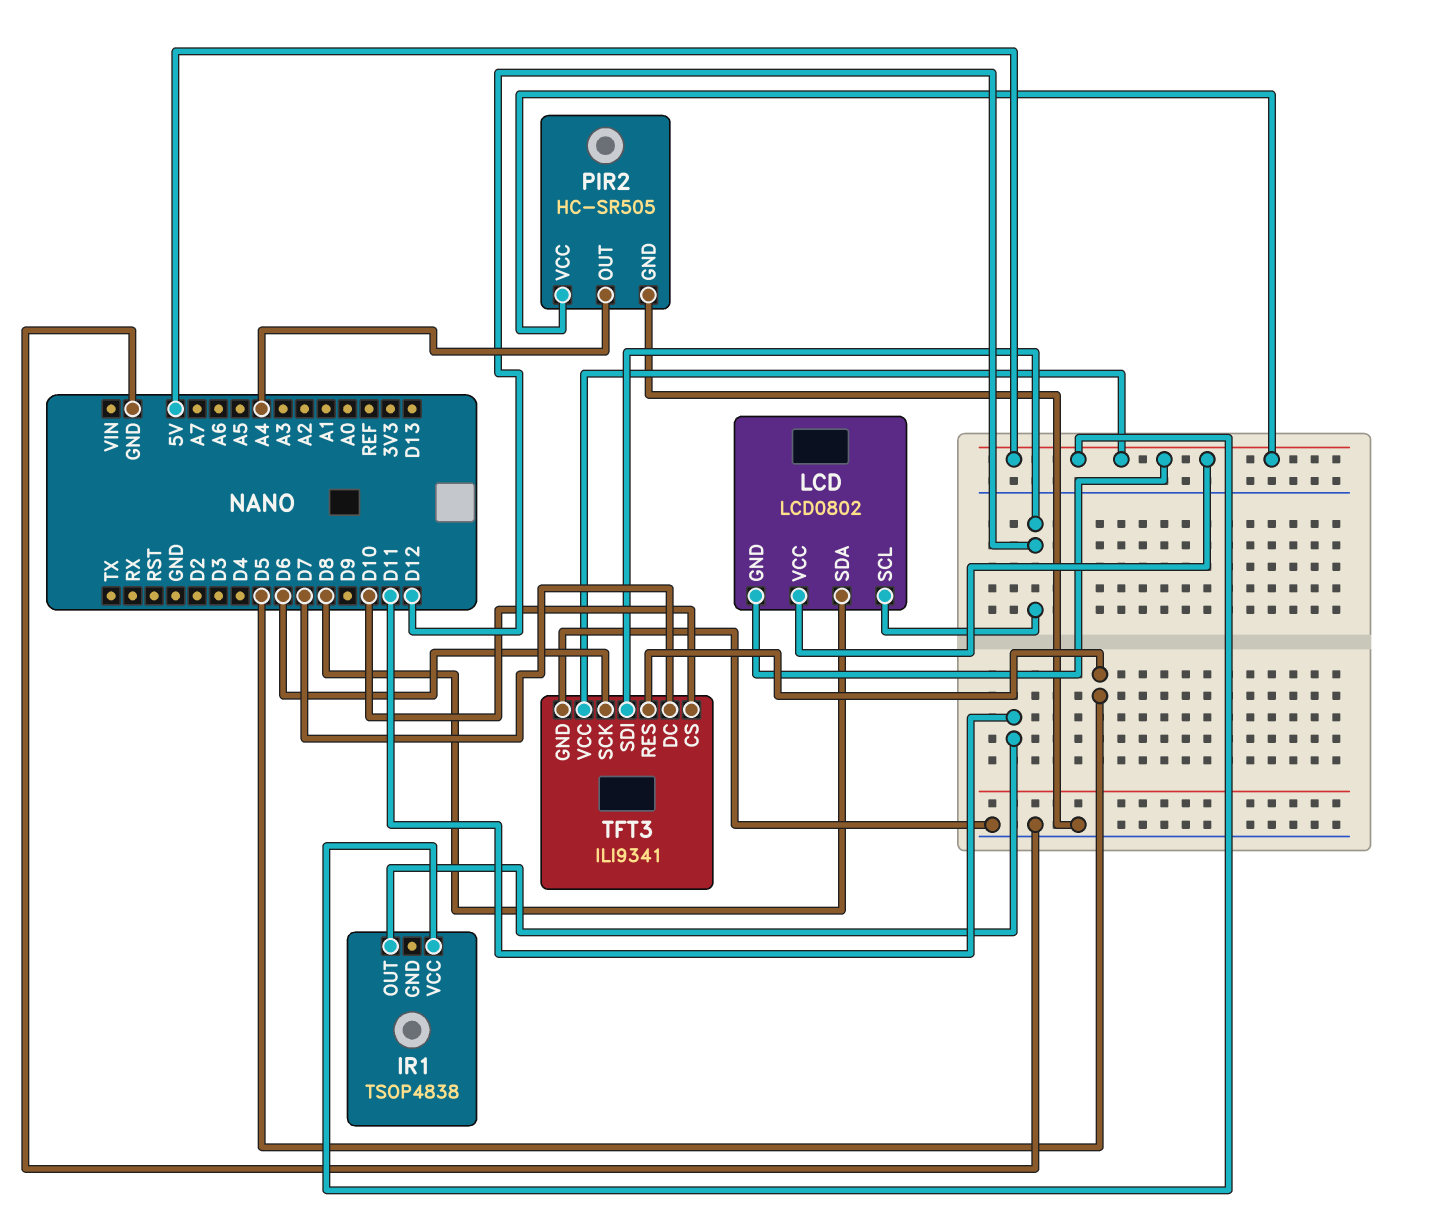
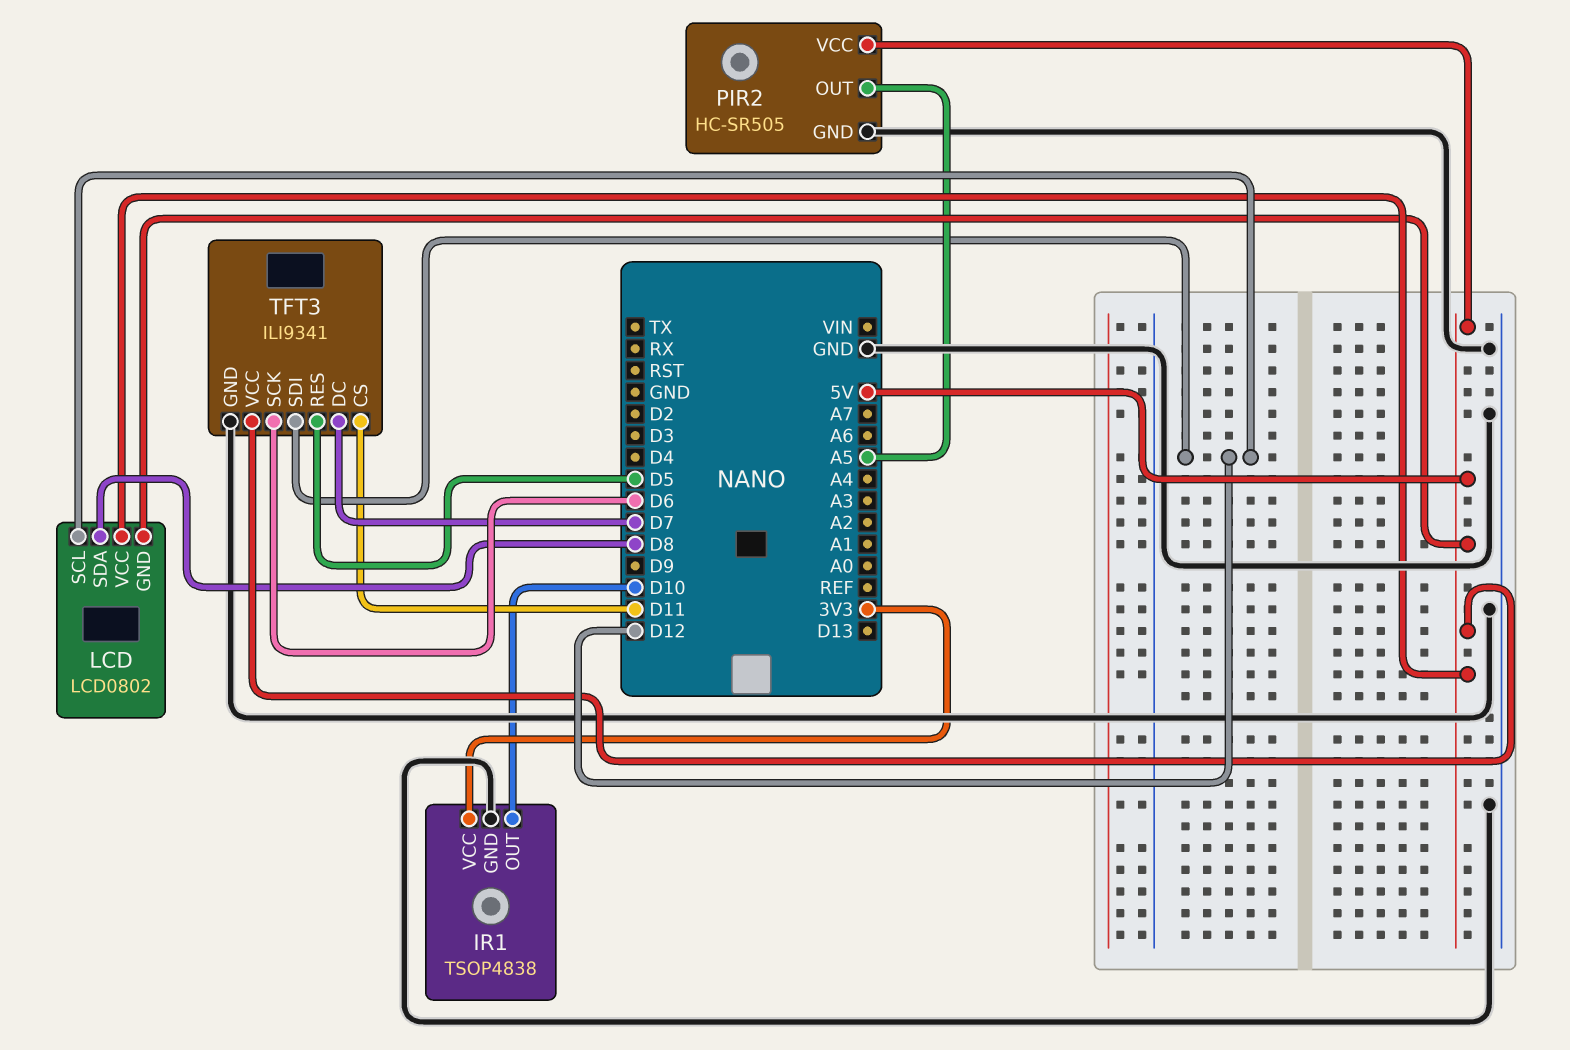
IR1 pin GND: none -> GND
IR1 pin OUT: D11 -> D10
IR1 pin VCC: 5V -> 3V3
PIR2 pin OUT: A4 -> A5
TFT3 pin CS: D10 -> D11

